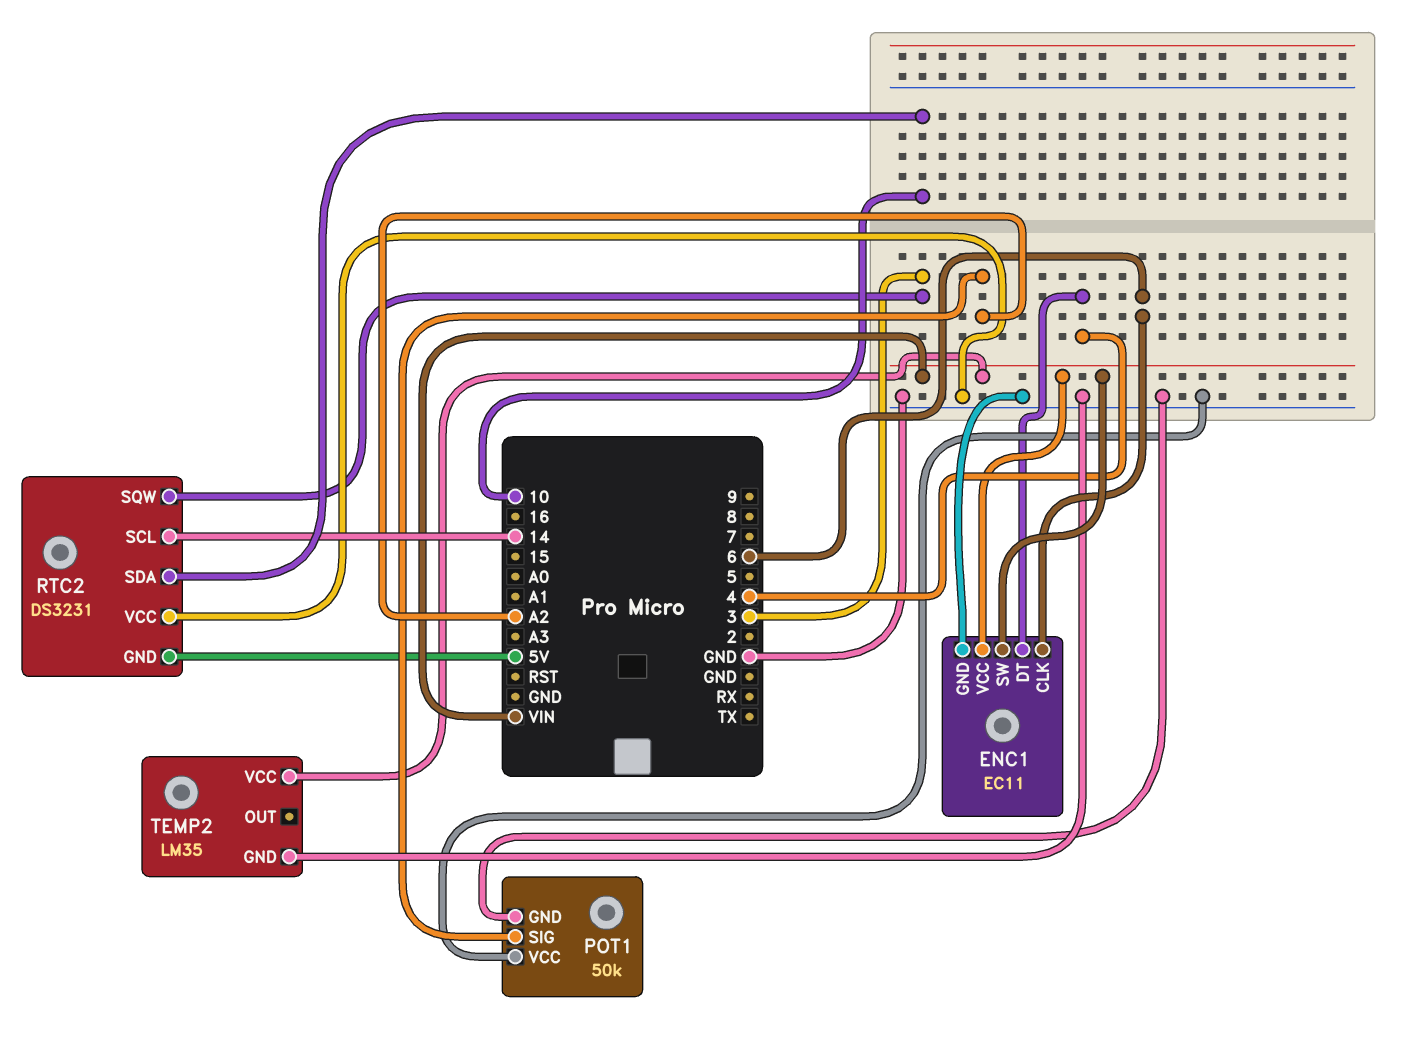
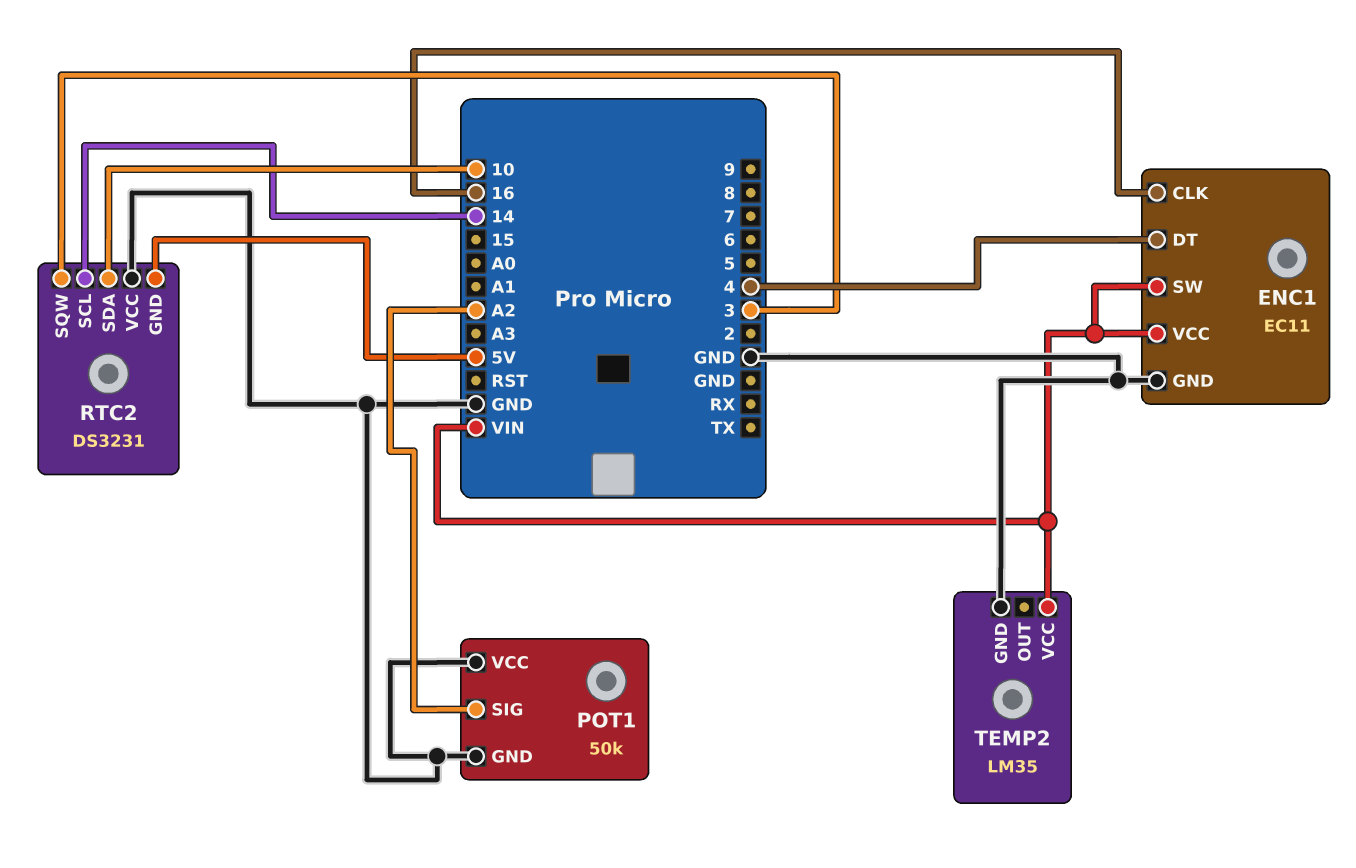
ENC1 pin CLK: 6 -> 16

